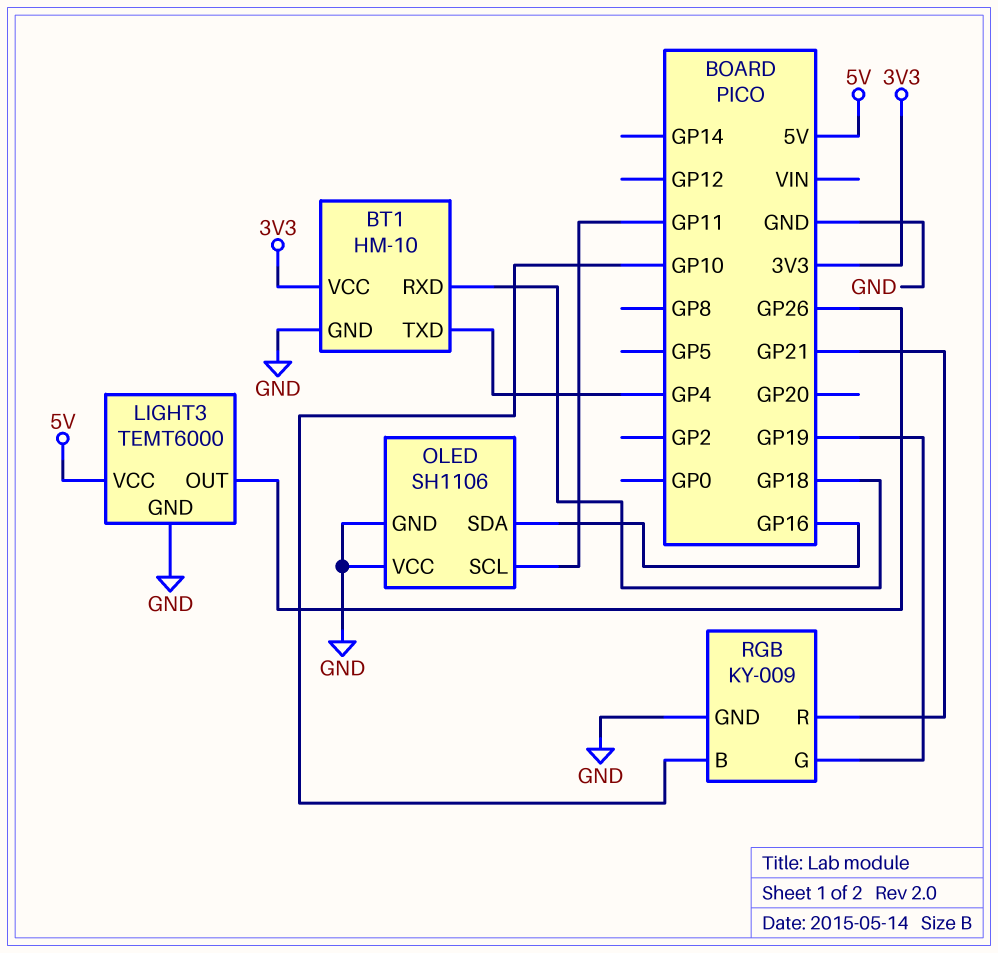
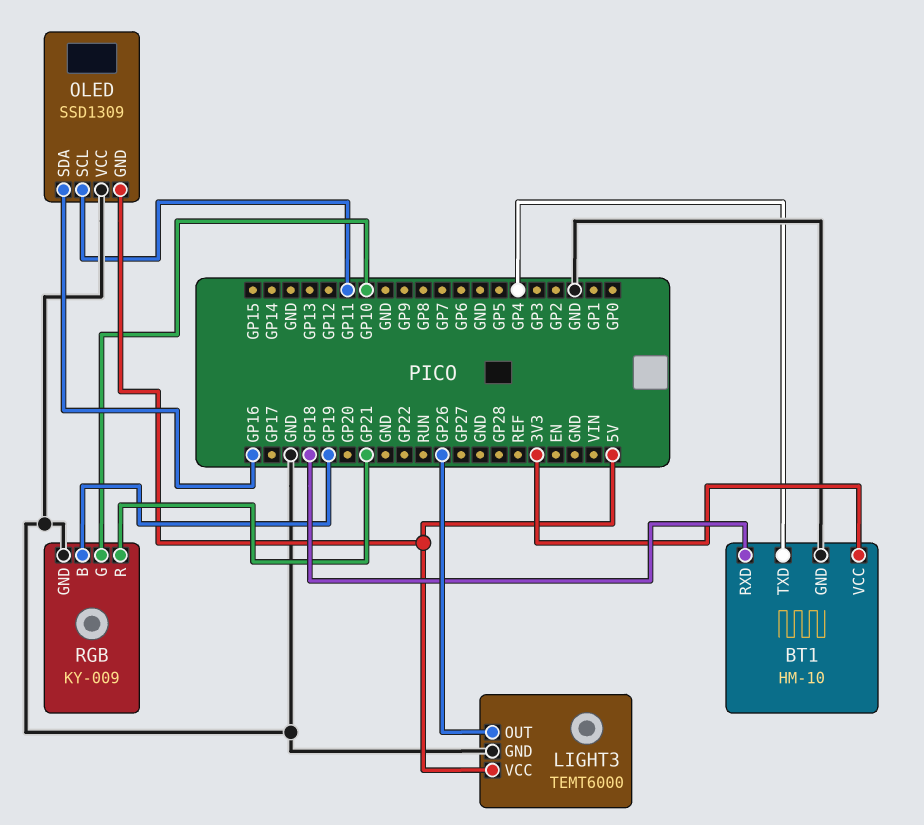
OLED: SH1106 -> SSD1309
OLED pin GND: GND -> 5V
RGB pin B: GP10 -> GP19
RGB pin G: GP19 -> GP10

